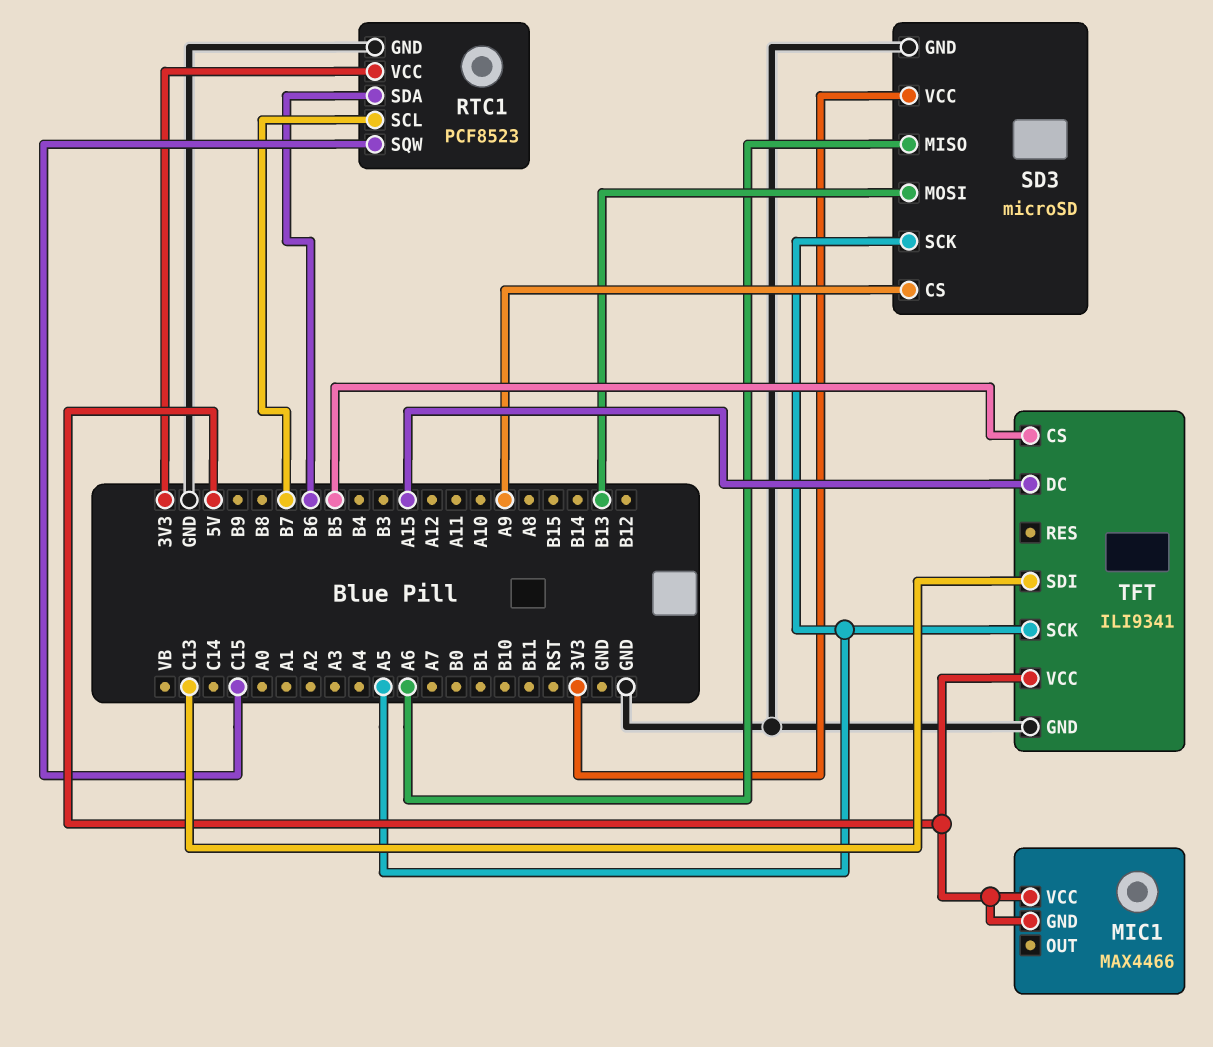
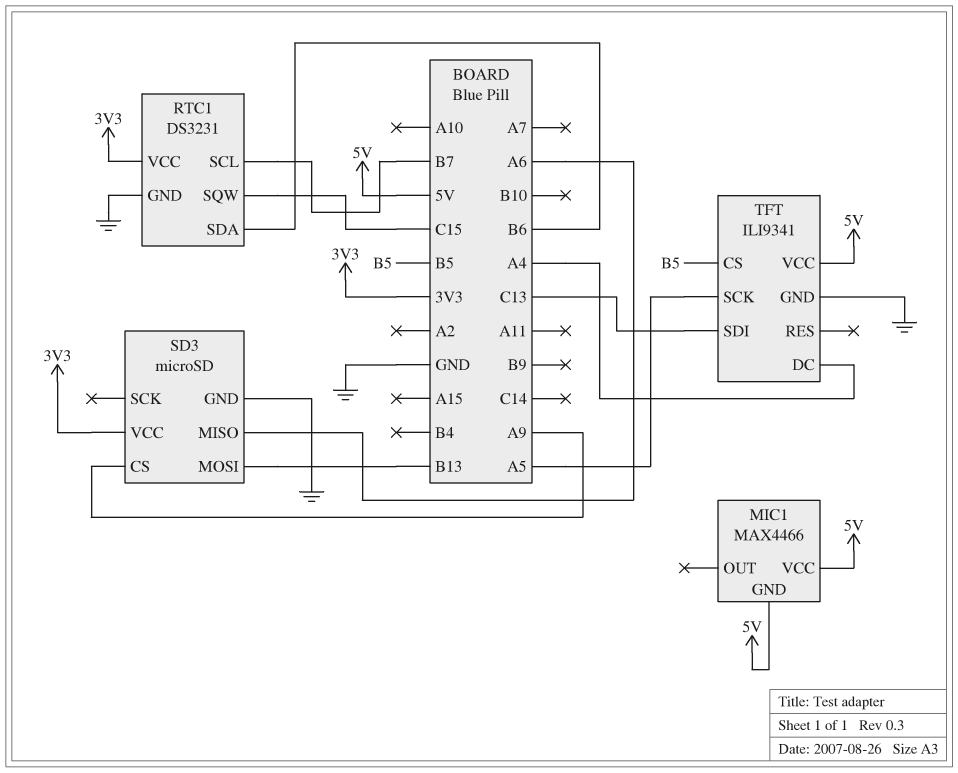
RTC1: PCF8523 -> DS3231
SD3 pin SCK: A5 -> none
TFT pin DC: A15 -> A4

